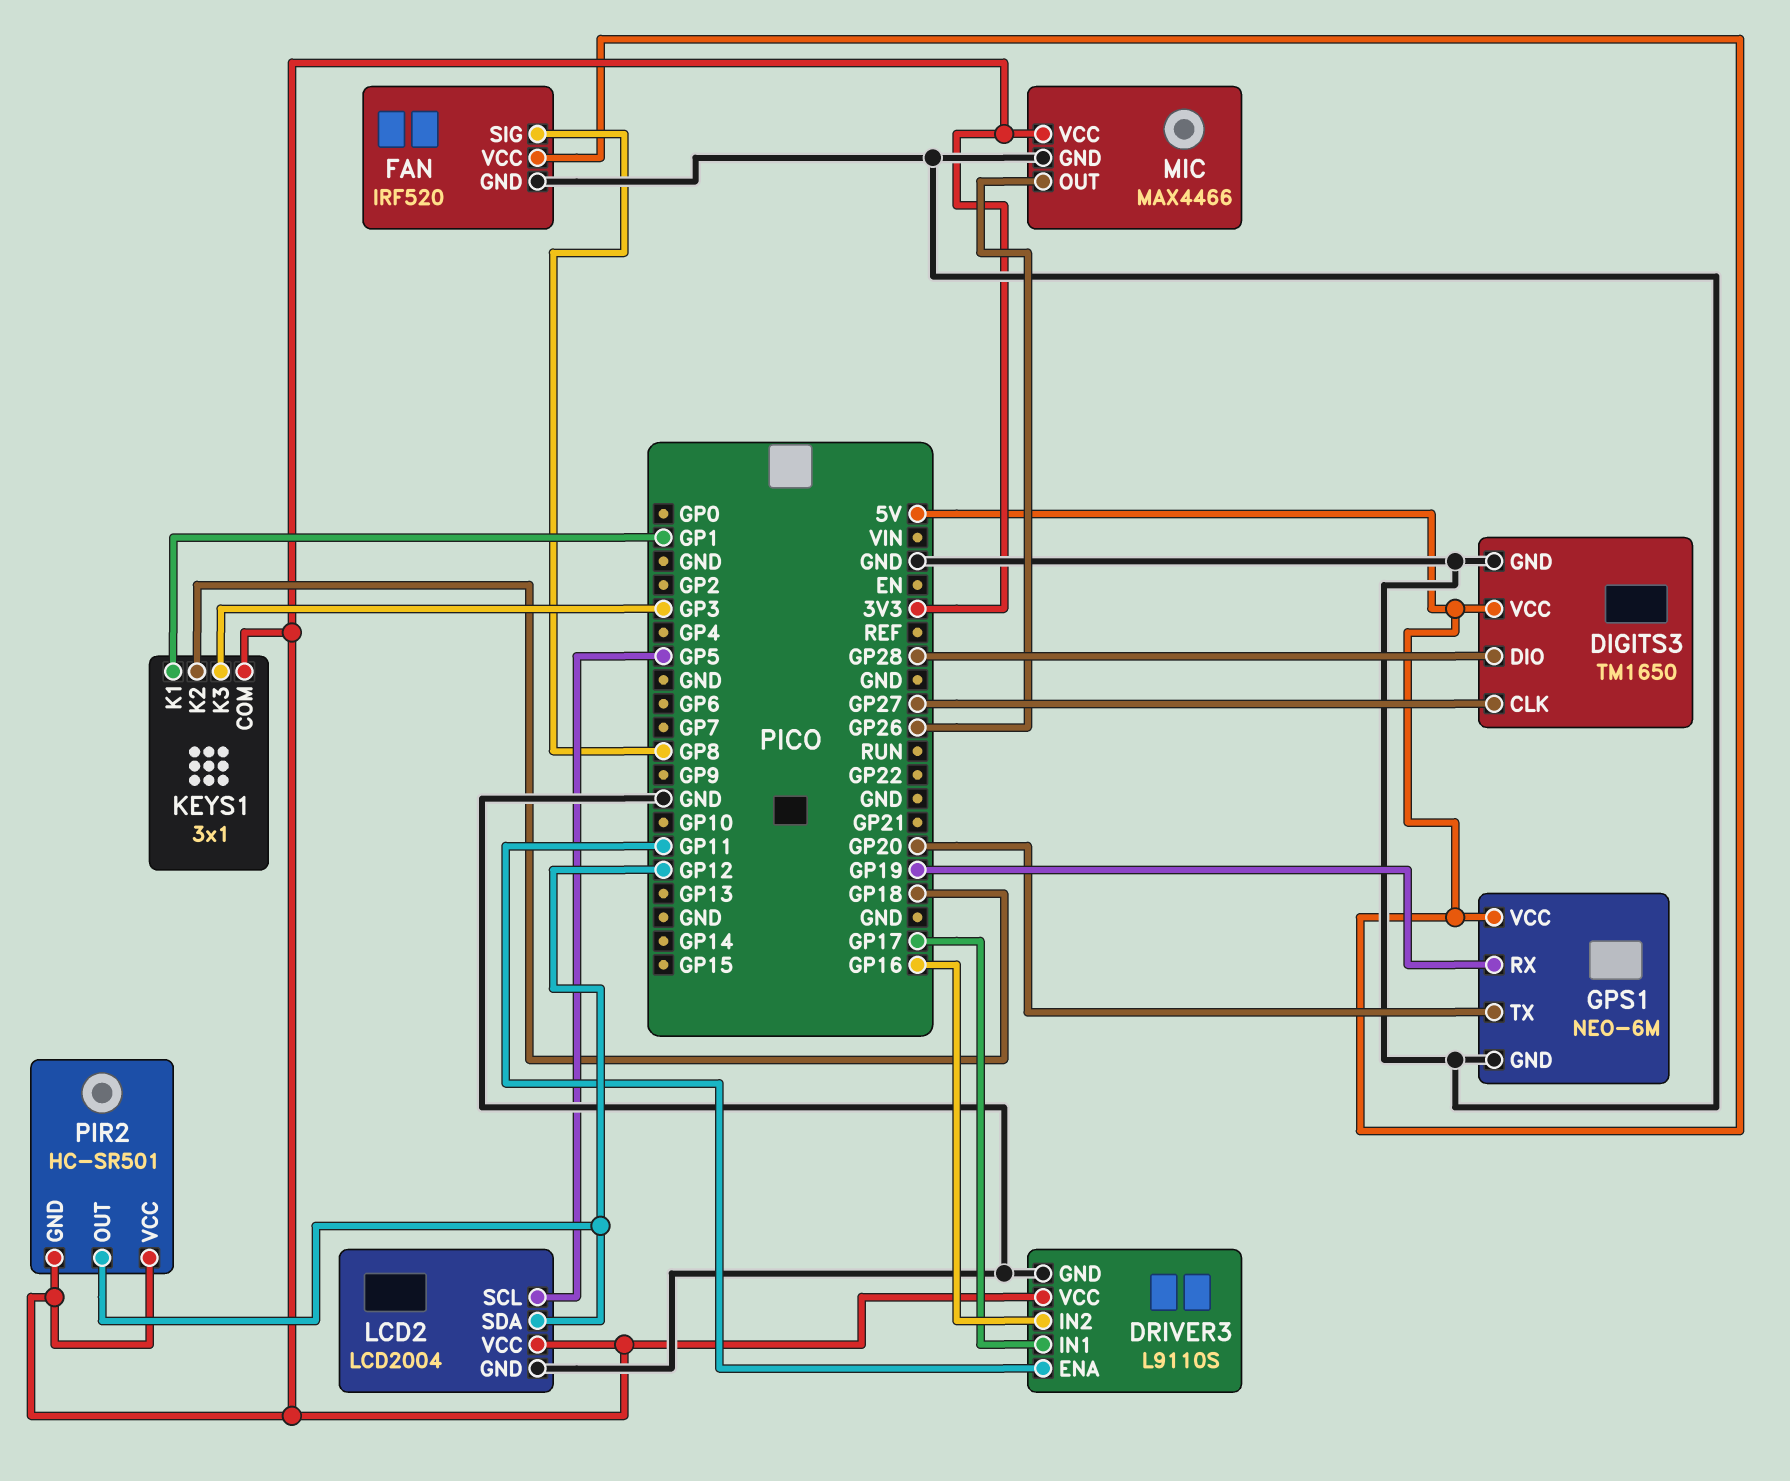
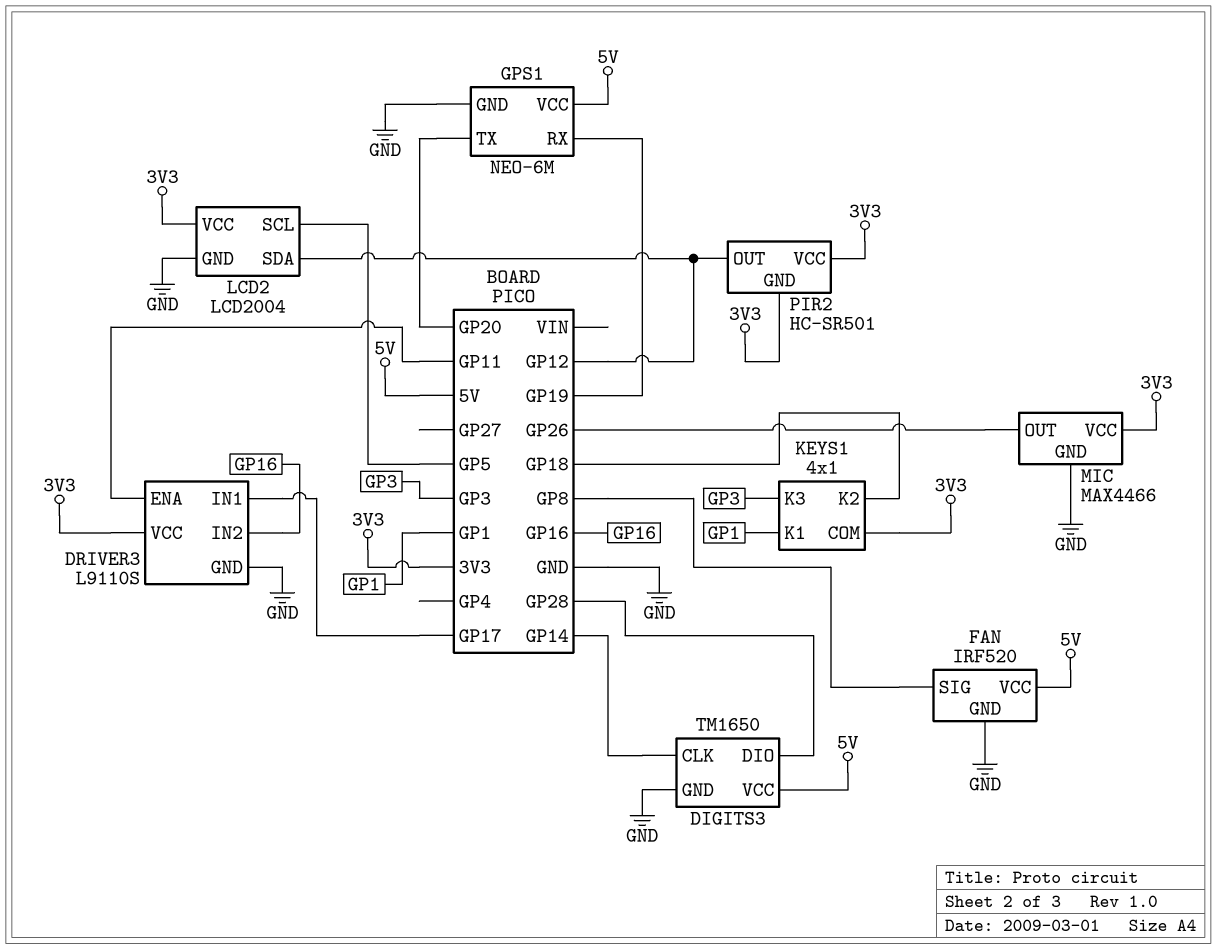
DIGITS3 pin CLK: GP27 -> GP14
KEYS1: 3x1 -> 4x1

